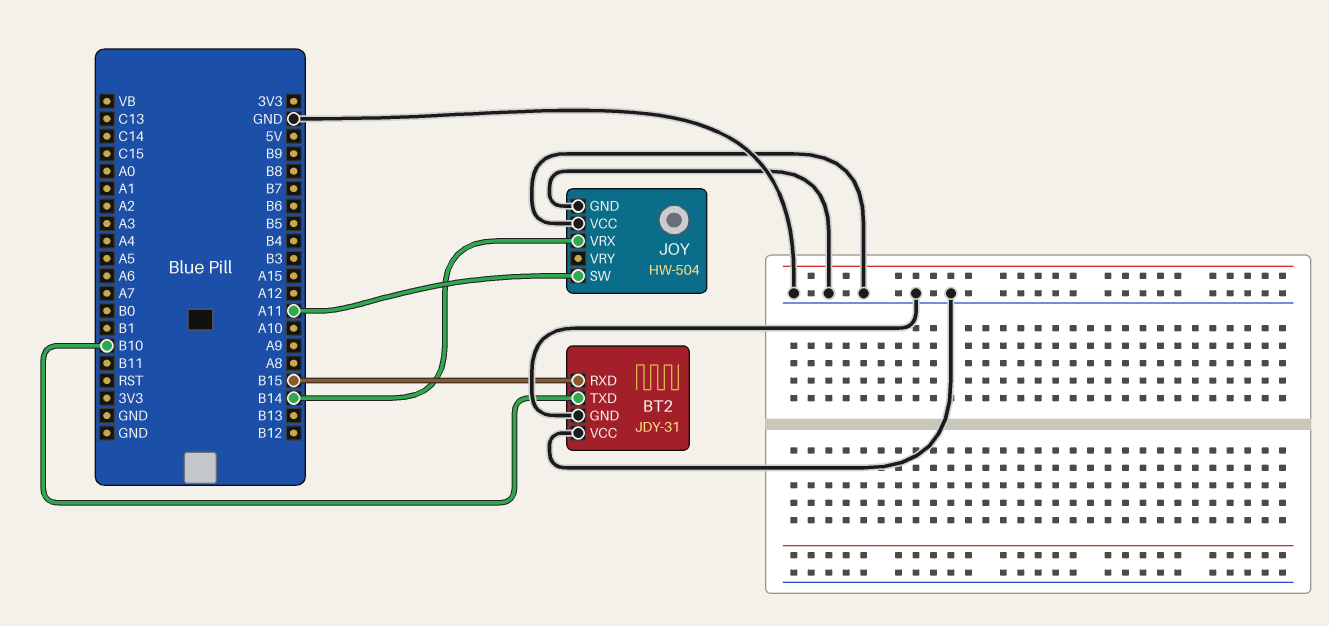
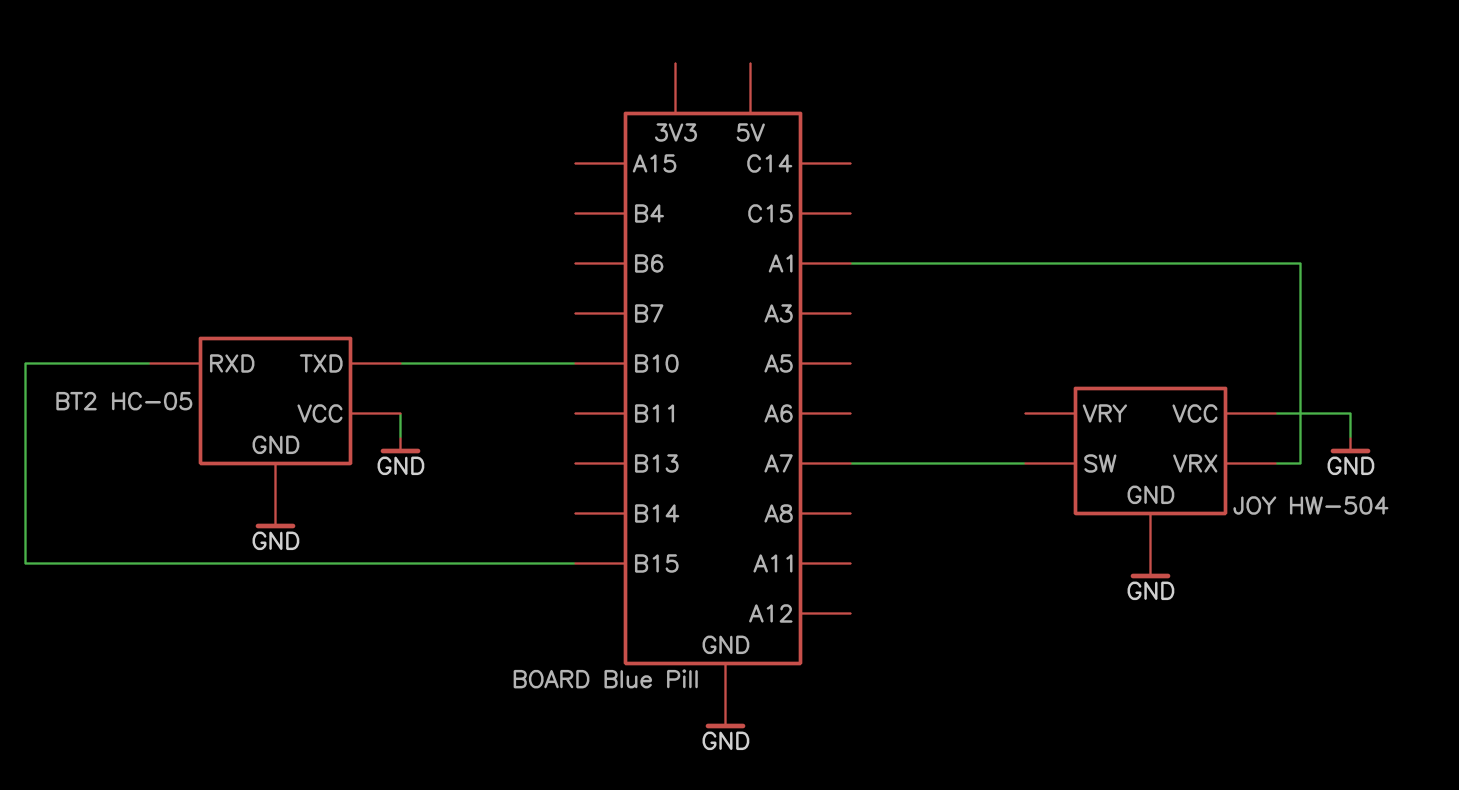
BT2: JDY-31 -> HC-05
JOY pin SW: A11 -> A7
JOY pin VRX: B14 -> A1

